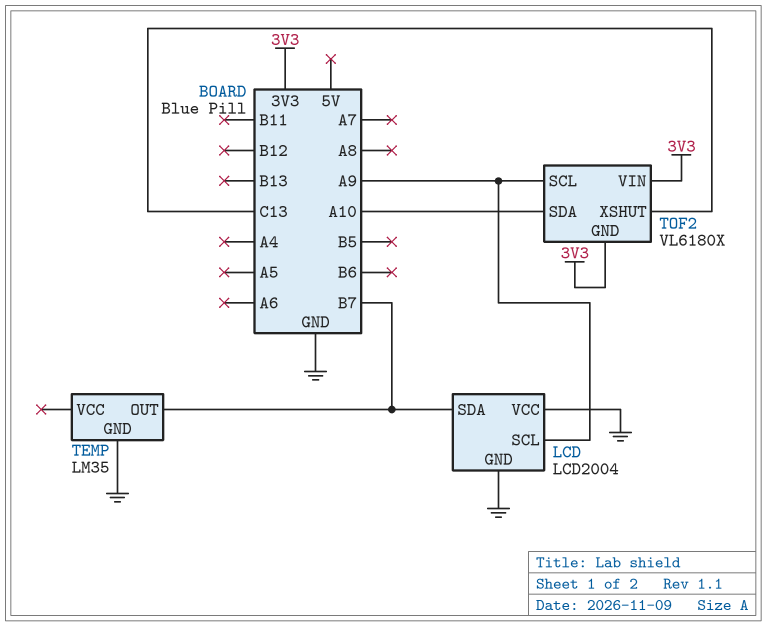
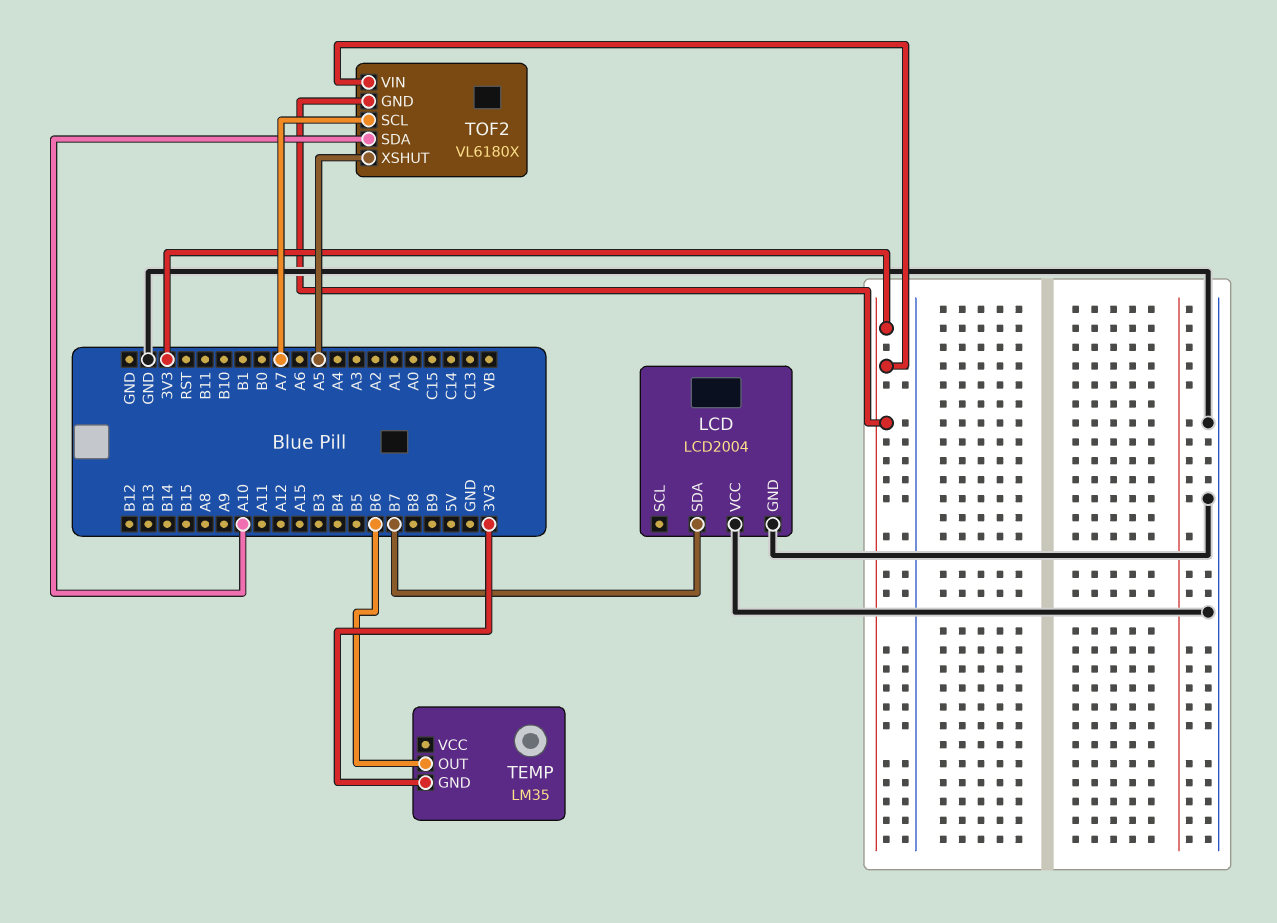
LCD pin SCL: A9 -> none
TEMP pin GND: GND -> 3V3
TEMP pin OUT: B7 -> B6
TOF2 pin SCL: A9 -> A7
TOF2 pin XSHUT: C13 -> A5

